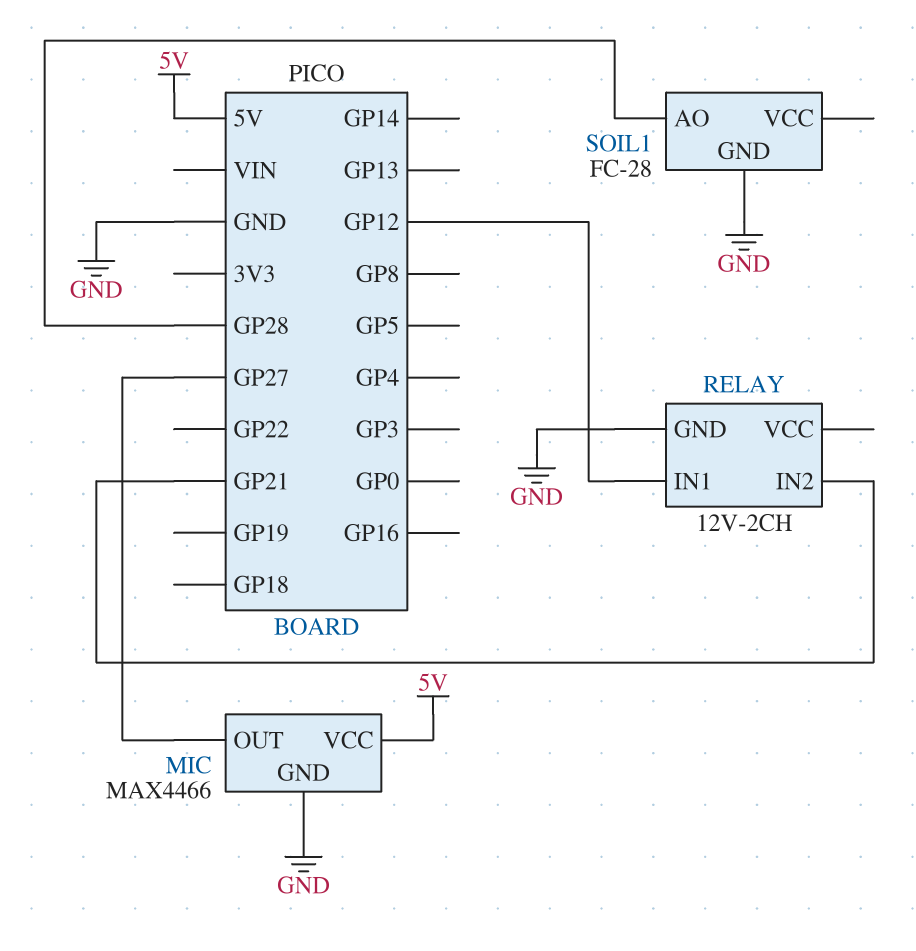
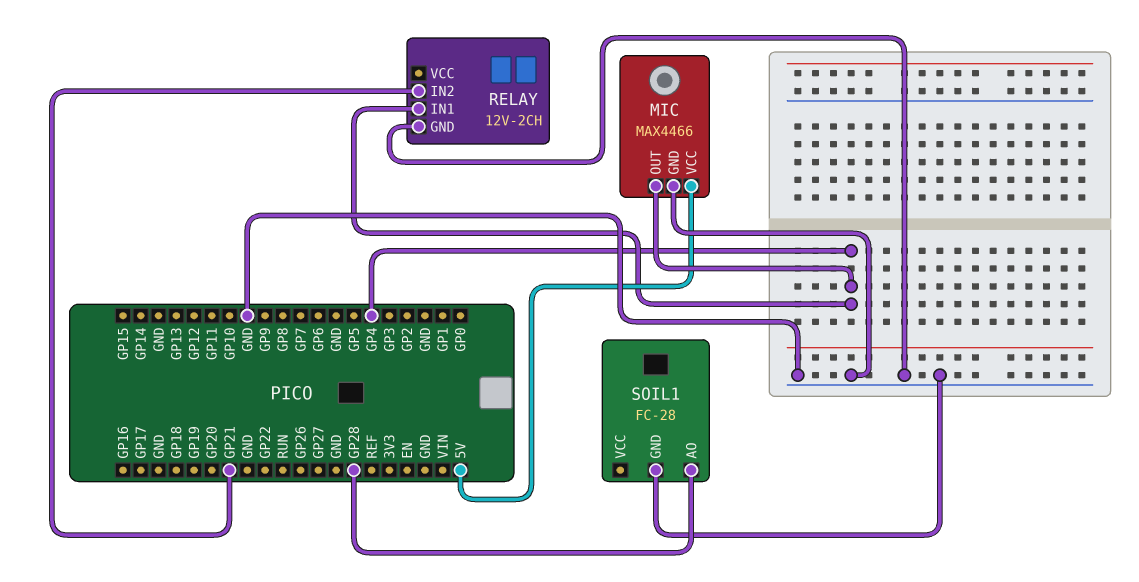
MIC pin OUT: GP27 -> GP4
RELAY pin IN1: GP12 -> GP4

